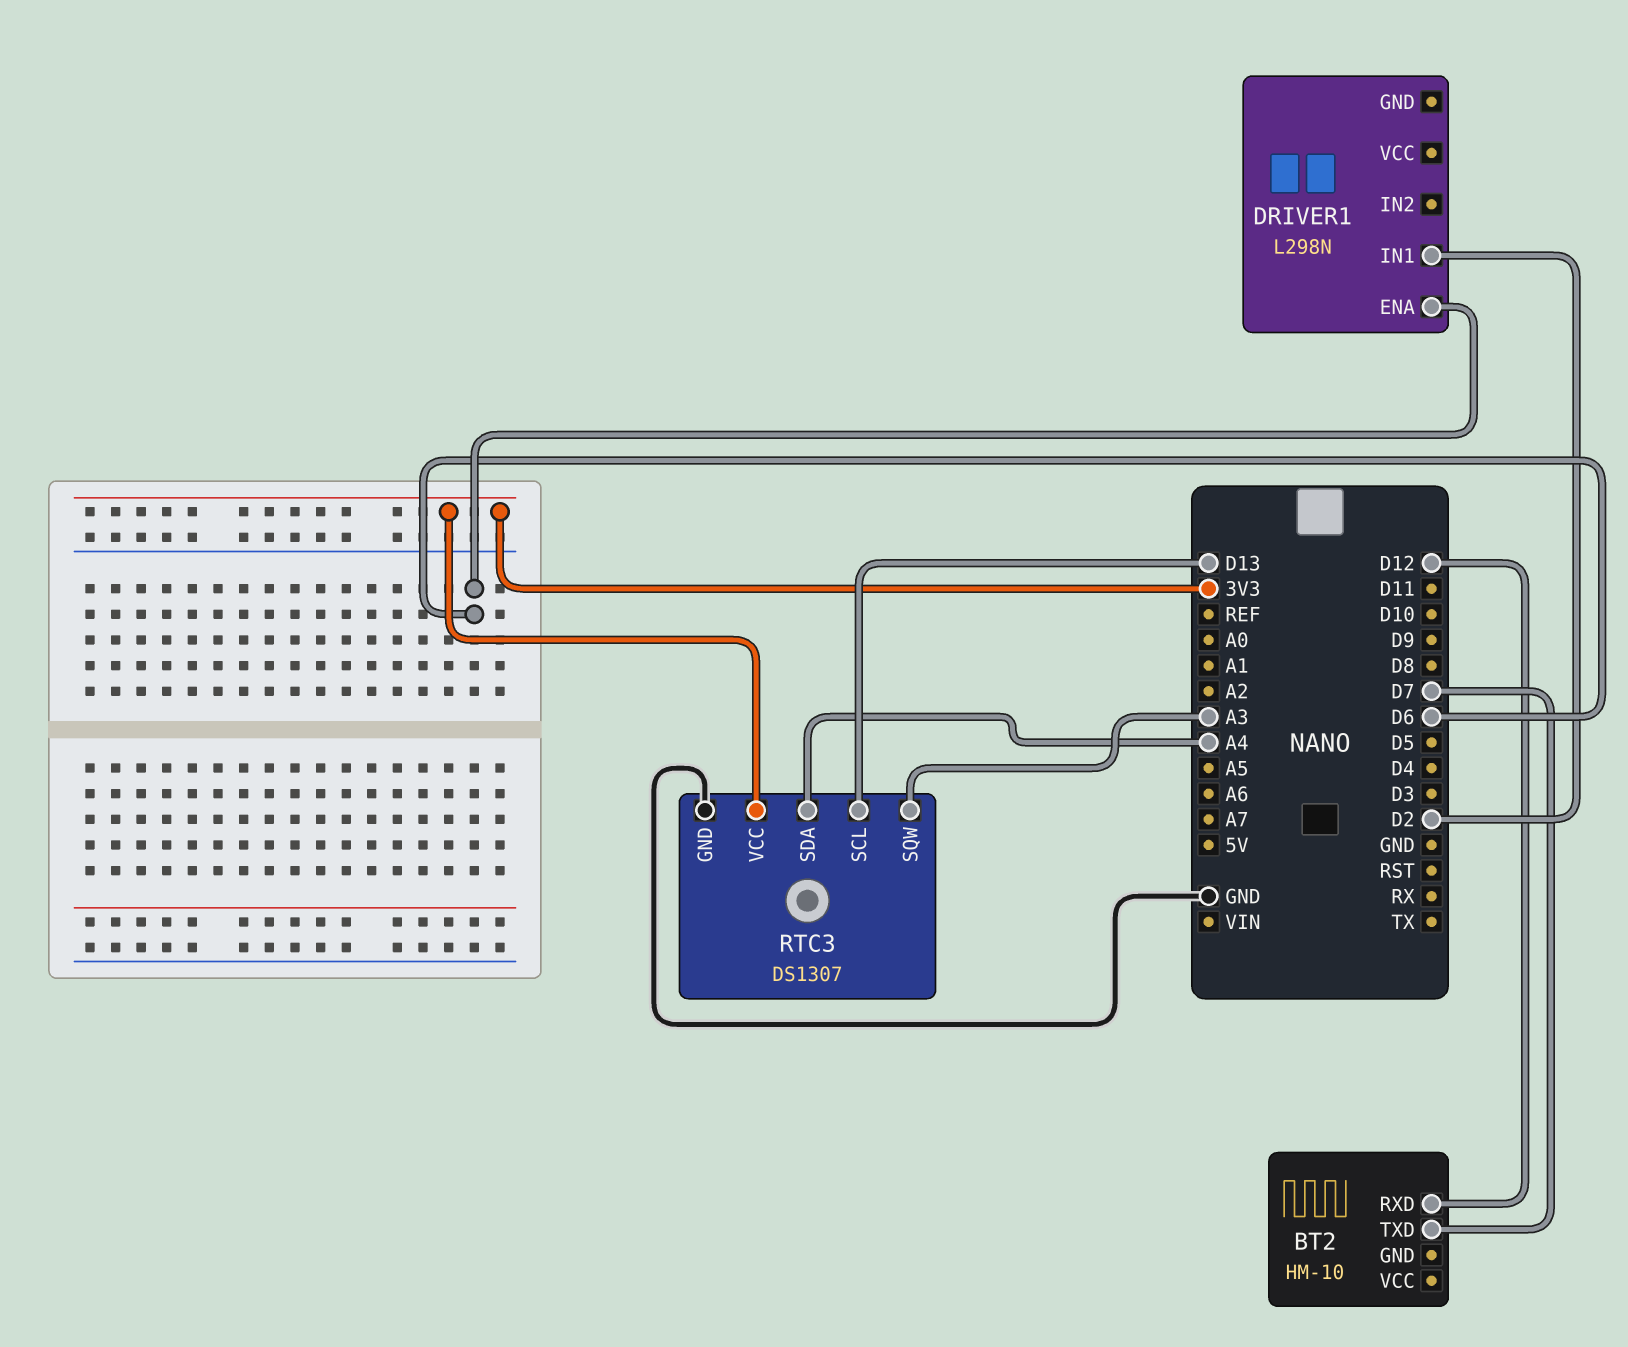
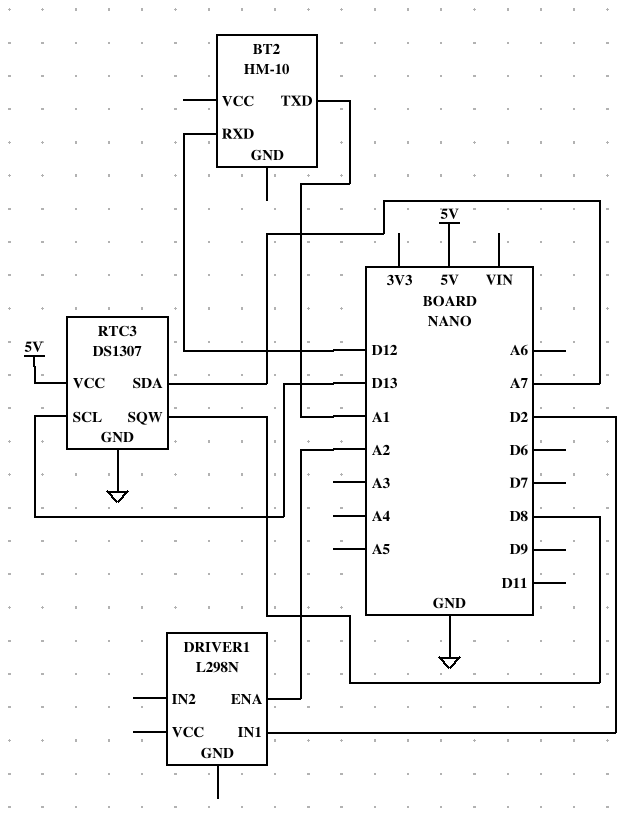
BT2 pin TXD: D7 -> A1
DRIVER1 pin ENA: D6 -> A2
RTC3 pin SDA: A4 -> A7
RTC3 pin SQW: A3 -> D8
RTC3 pin VCC: 3V3 -> 5V

